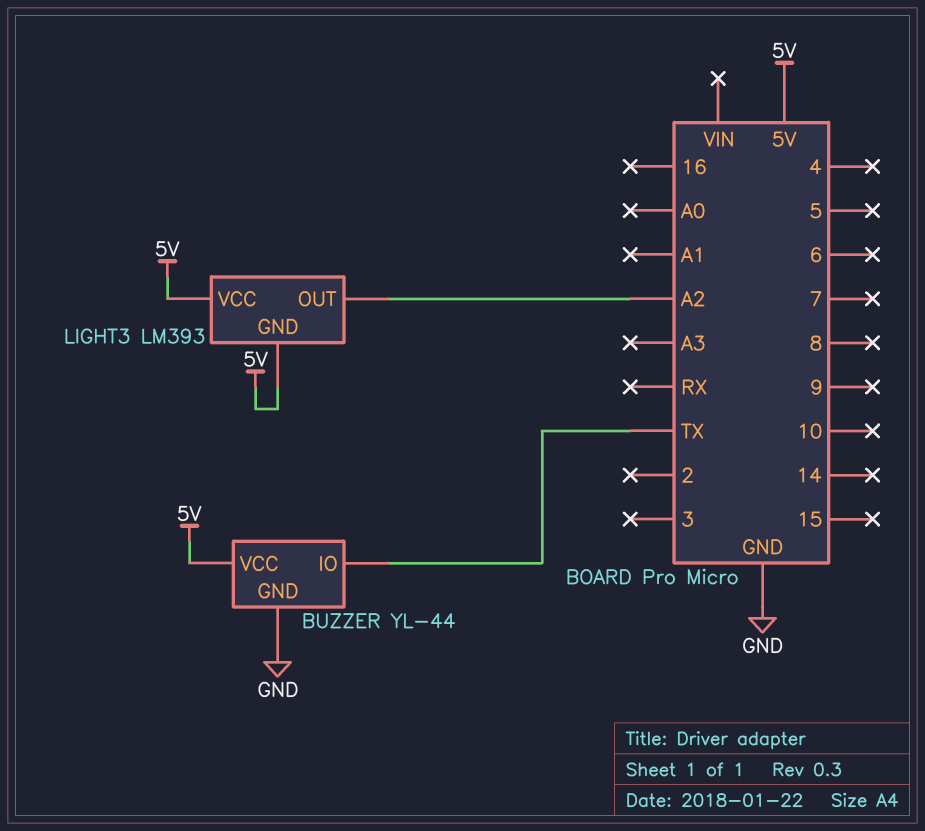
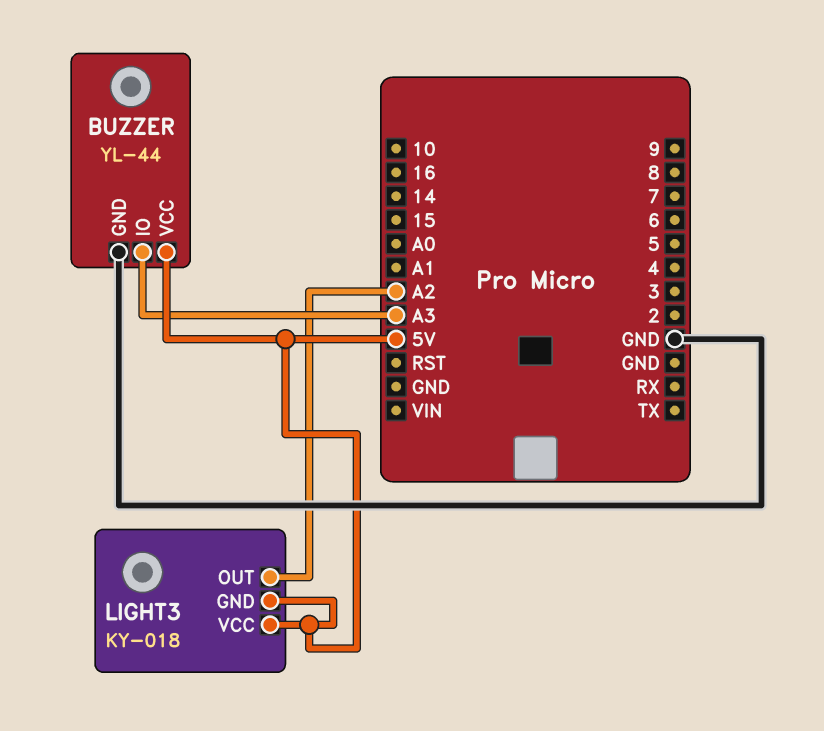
BUZZER pin IO: TX -> A3
LIGHT3: LM393 -> KY-018

